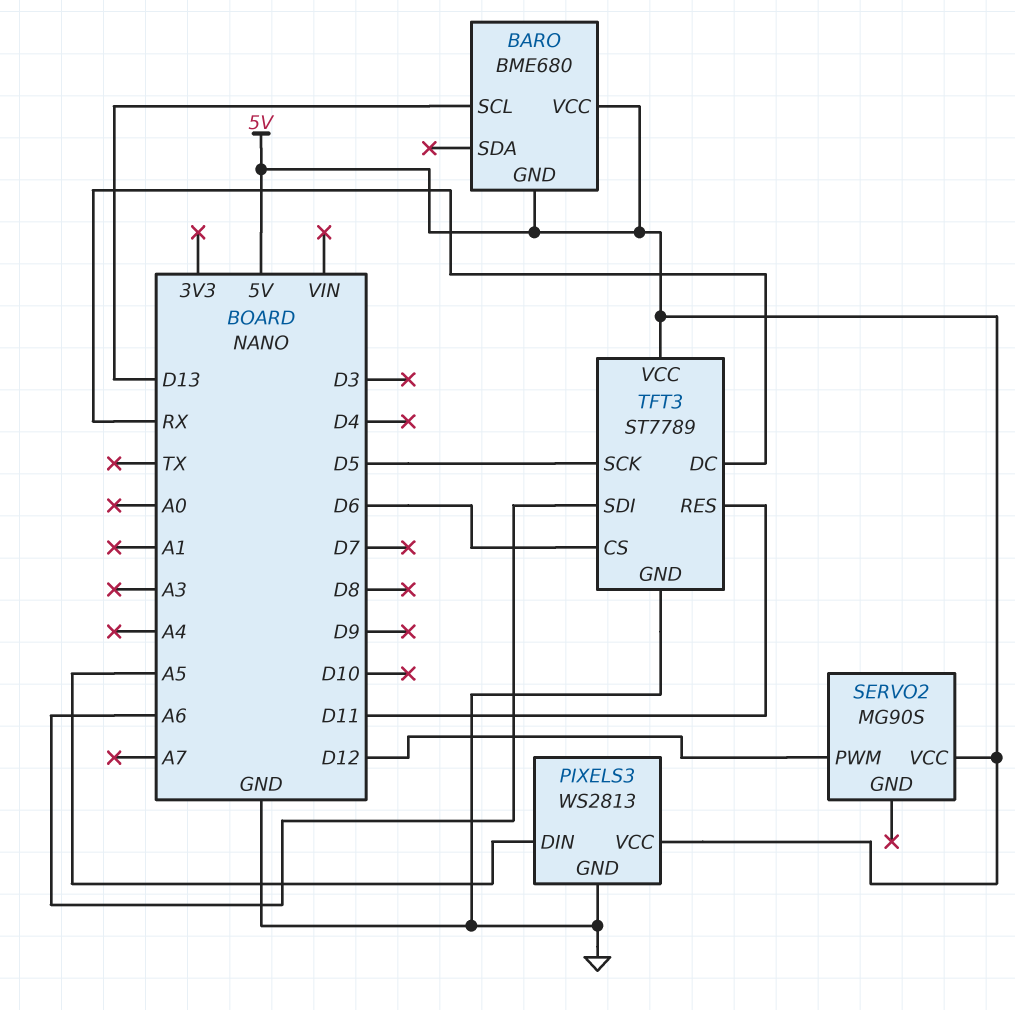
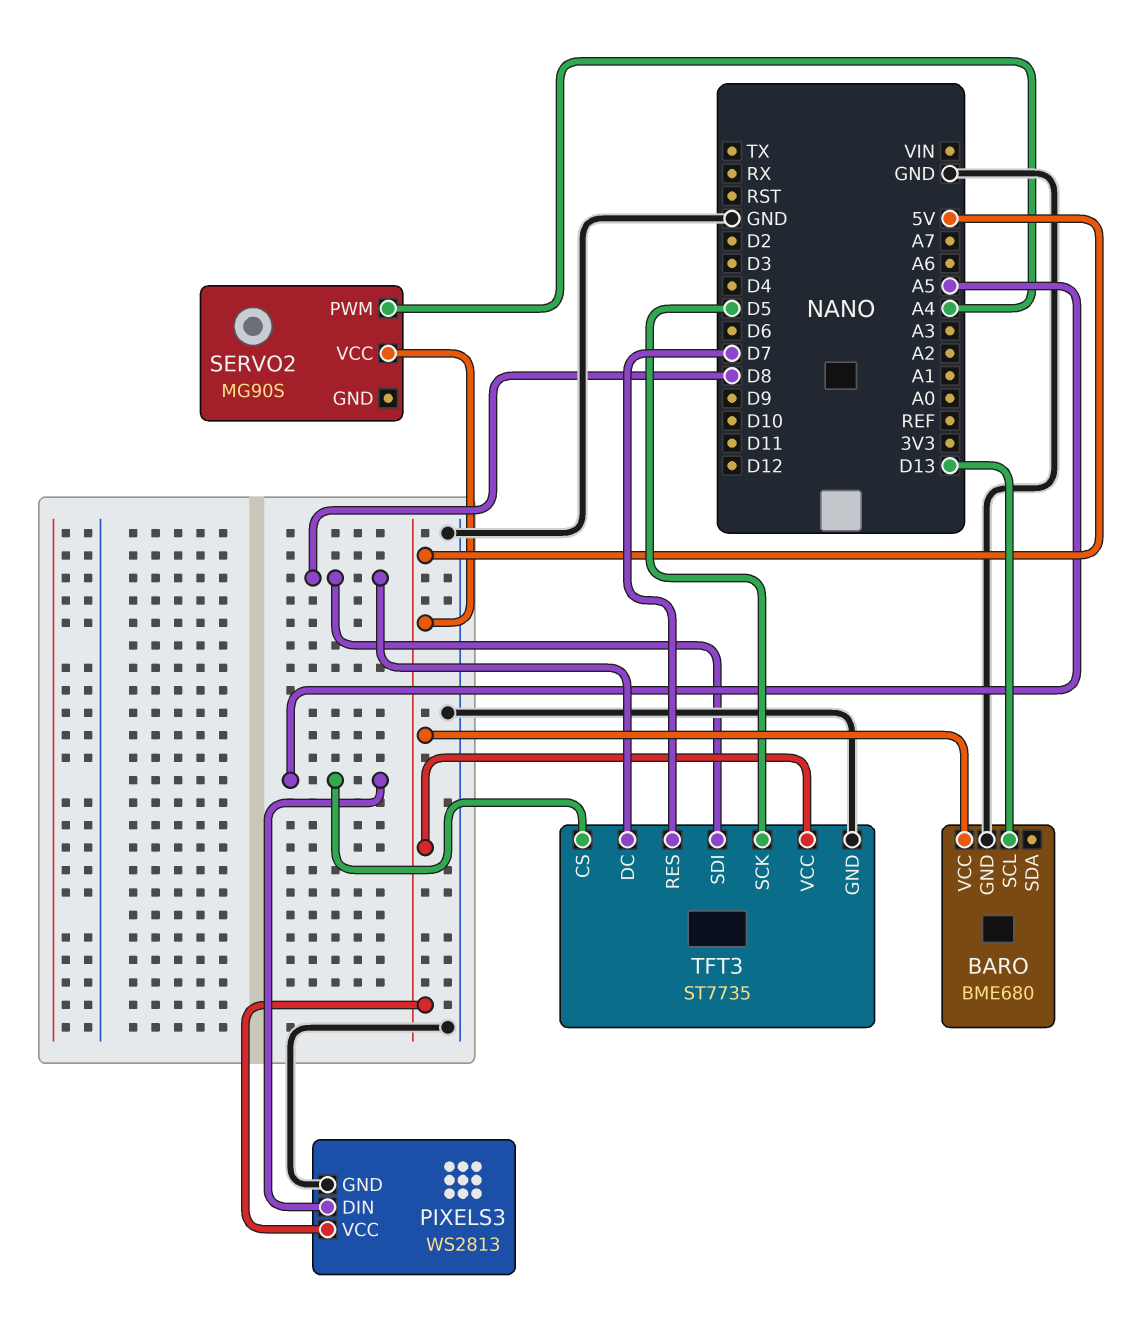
BARO pin GND: 5V -> GND
SERVO2 pin PWM: D12 -> A4
TFT3: ST7789 -> ST7735
TFT3 pin CS: D6 -> A5
TFT3 pin DC: RX -> D8
TFT3 pin RES: D11 -> D7
TFT3 pin SDI: A6 -> D8

